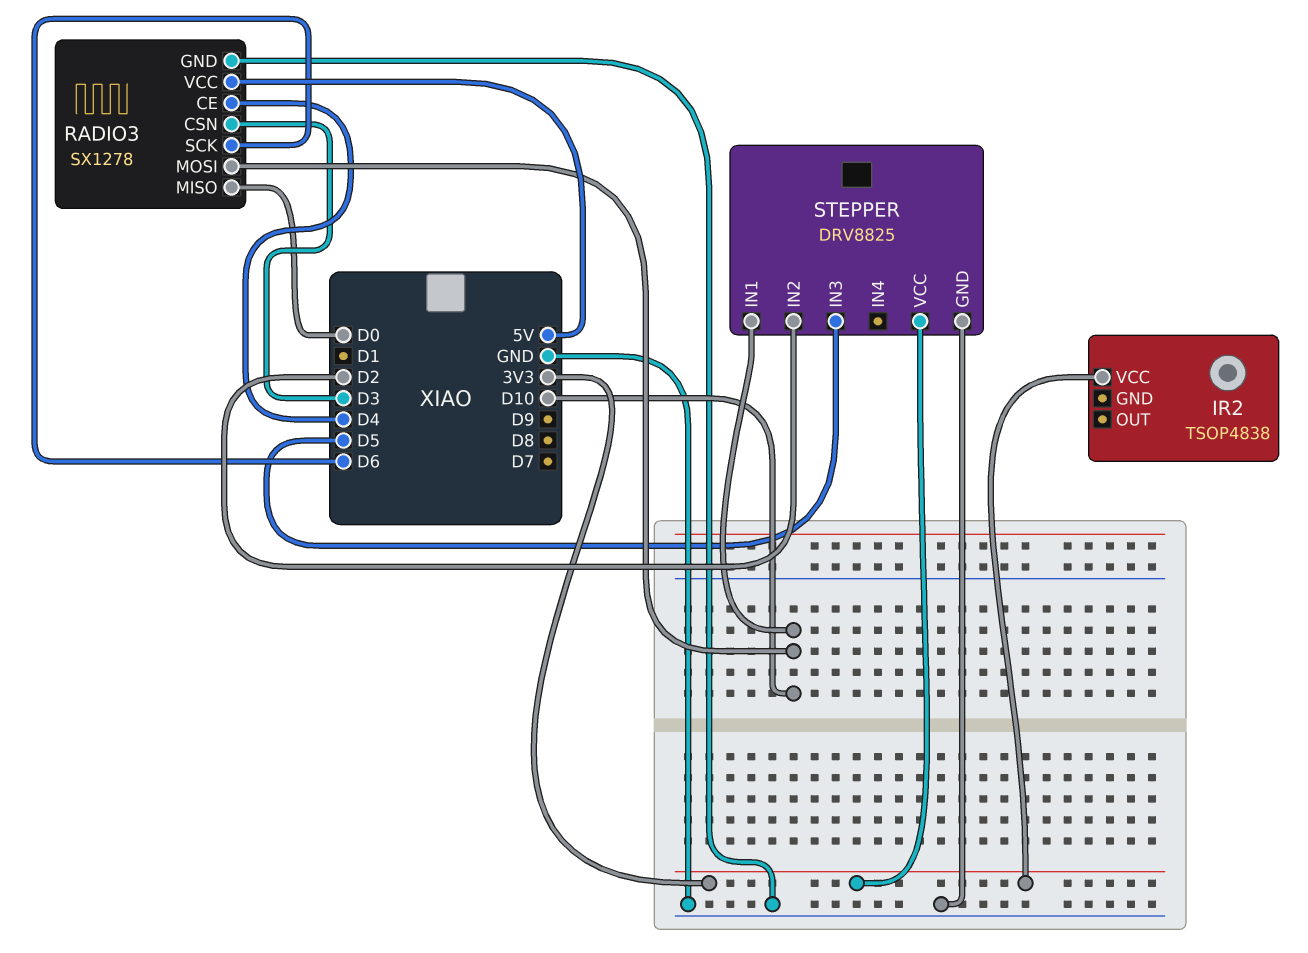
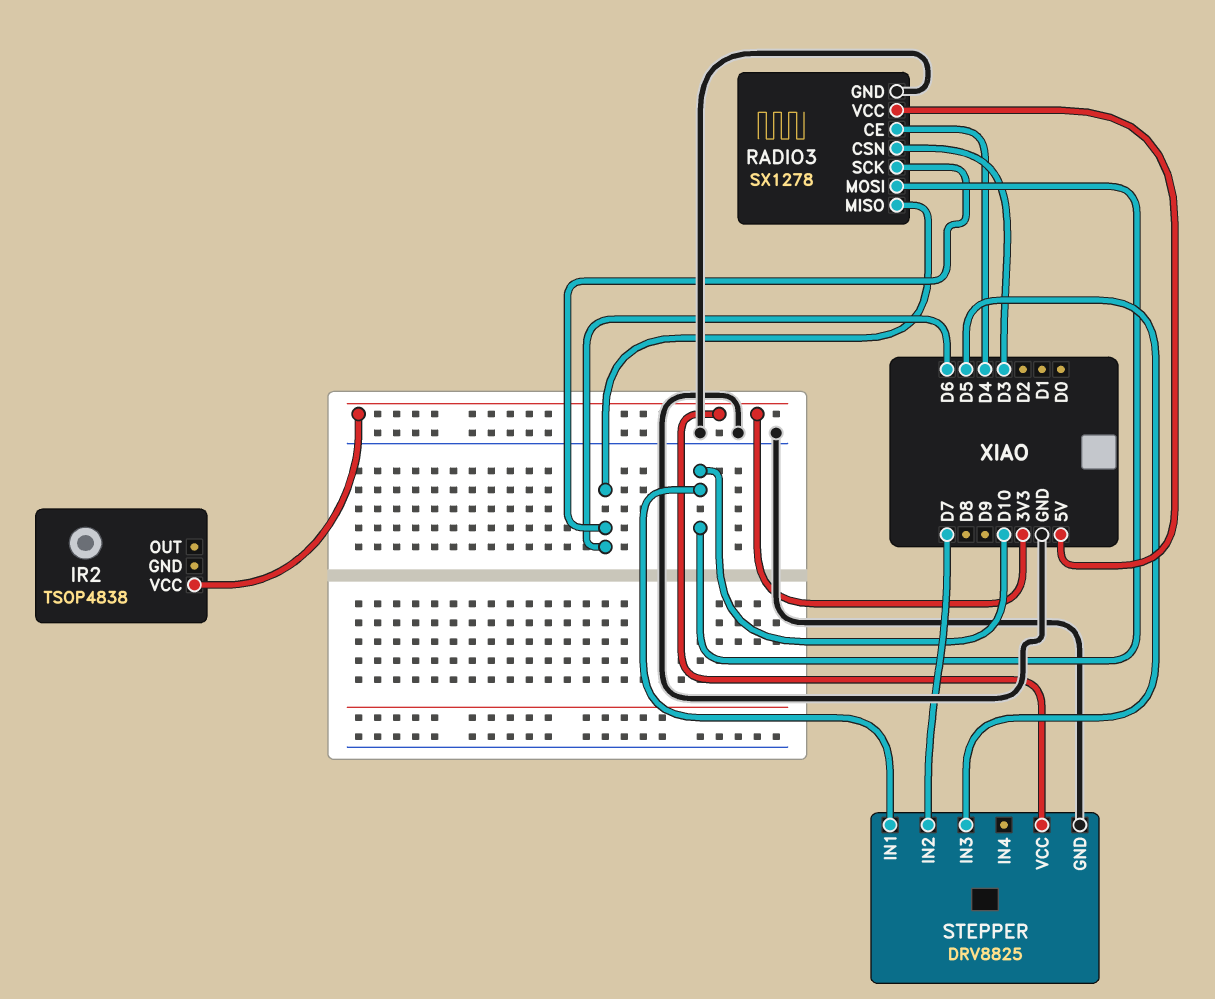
RADIO3 pin MISO: D0 -> D6
STEPPER pin IN2: D2 -> D7

